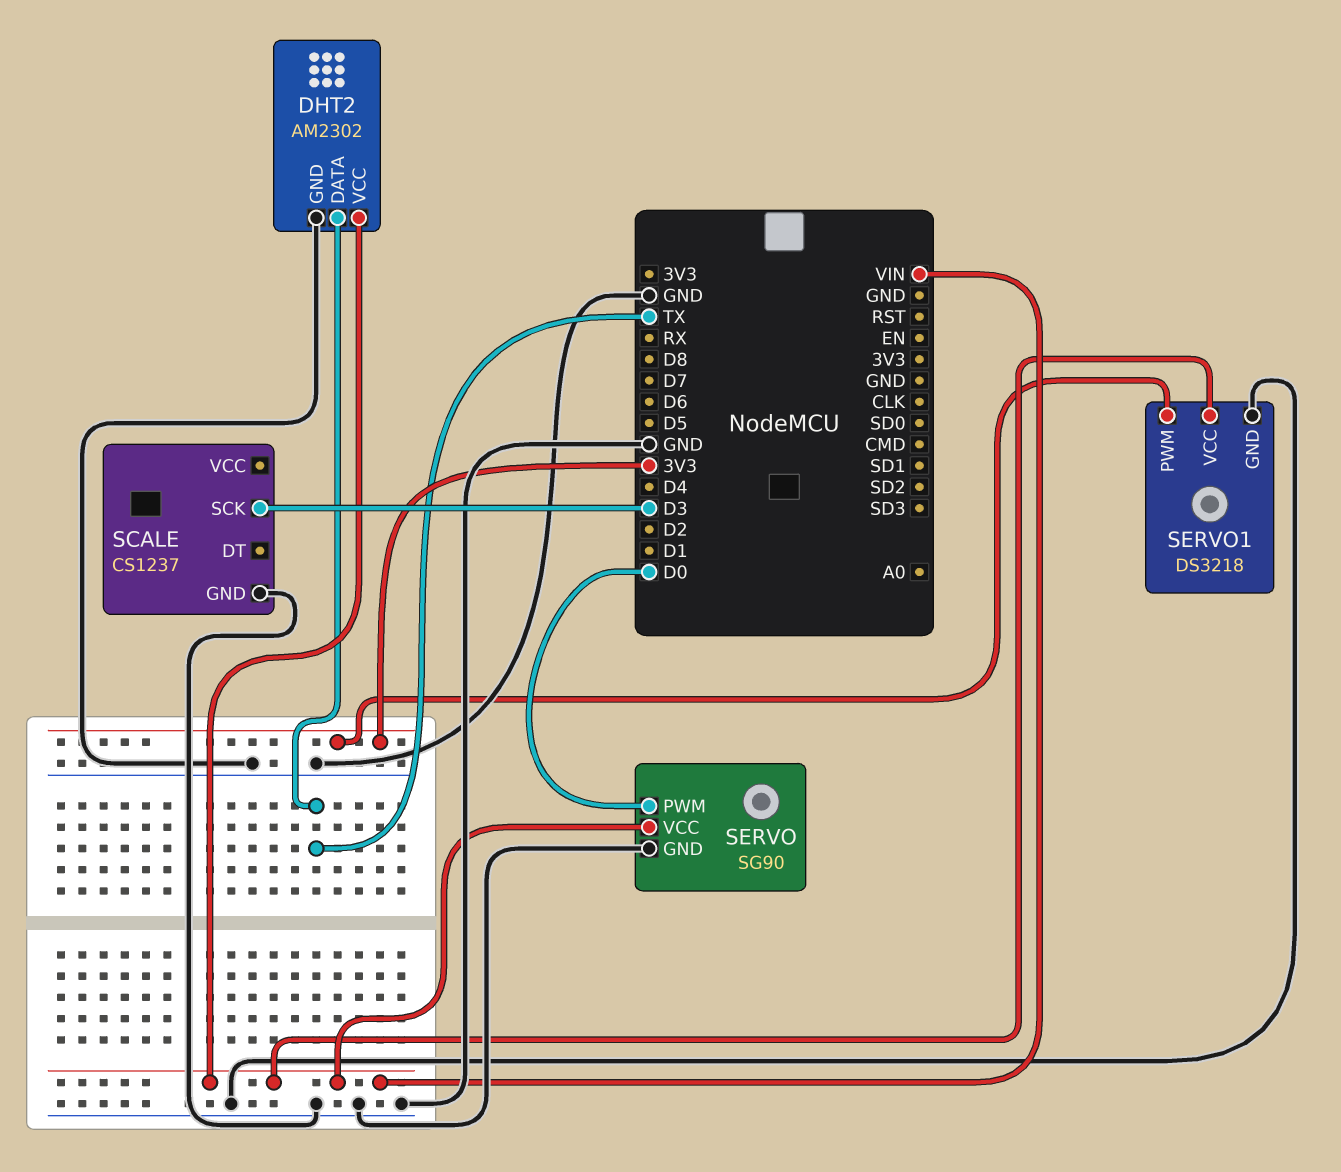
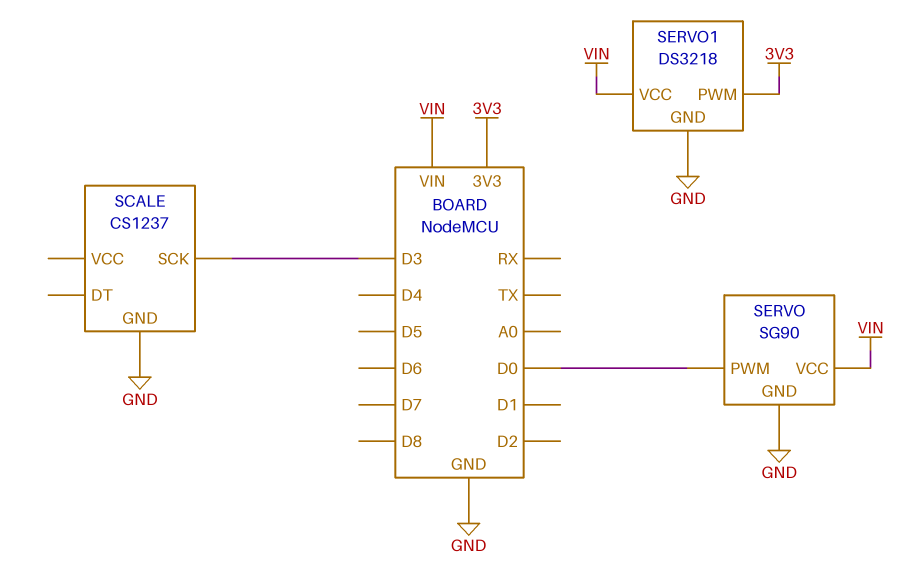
DHT2: AM2302 -> none
DHT2 pin DATA: TX -> none
DHT2 pin GND: GND -> none
DHT2 pin VCC: VIN -> none

